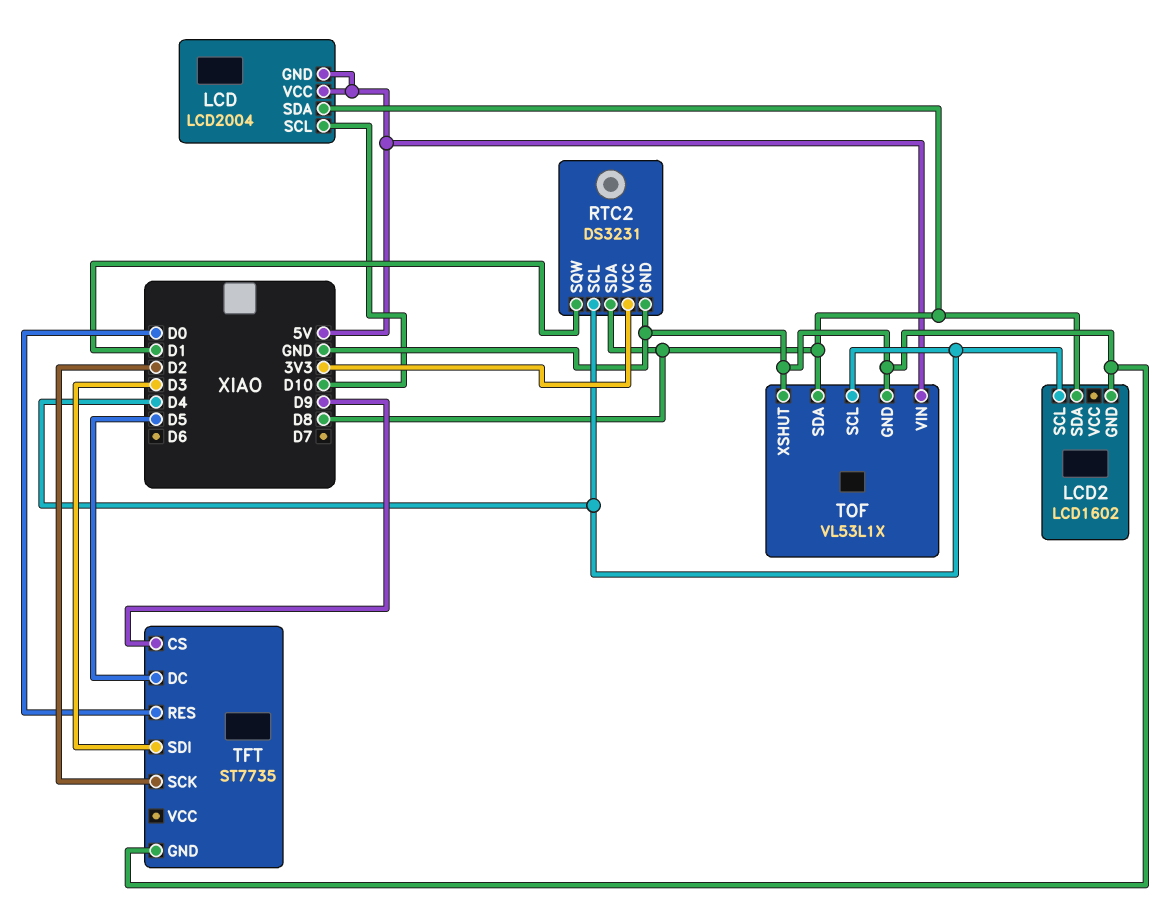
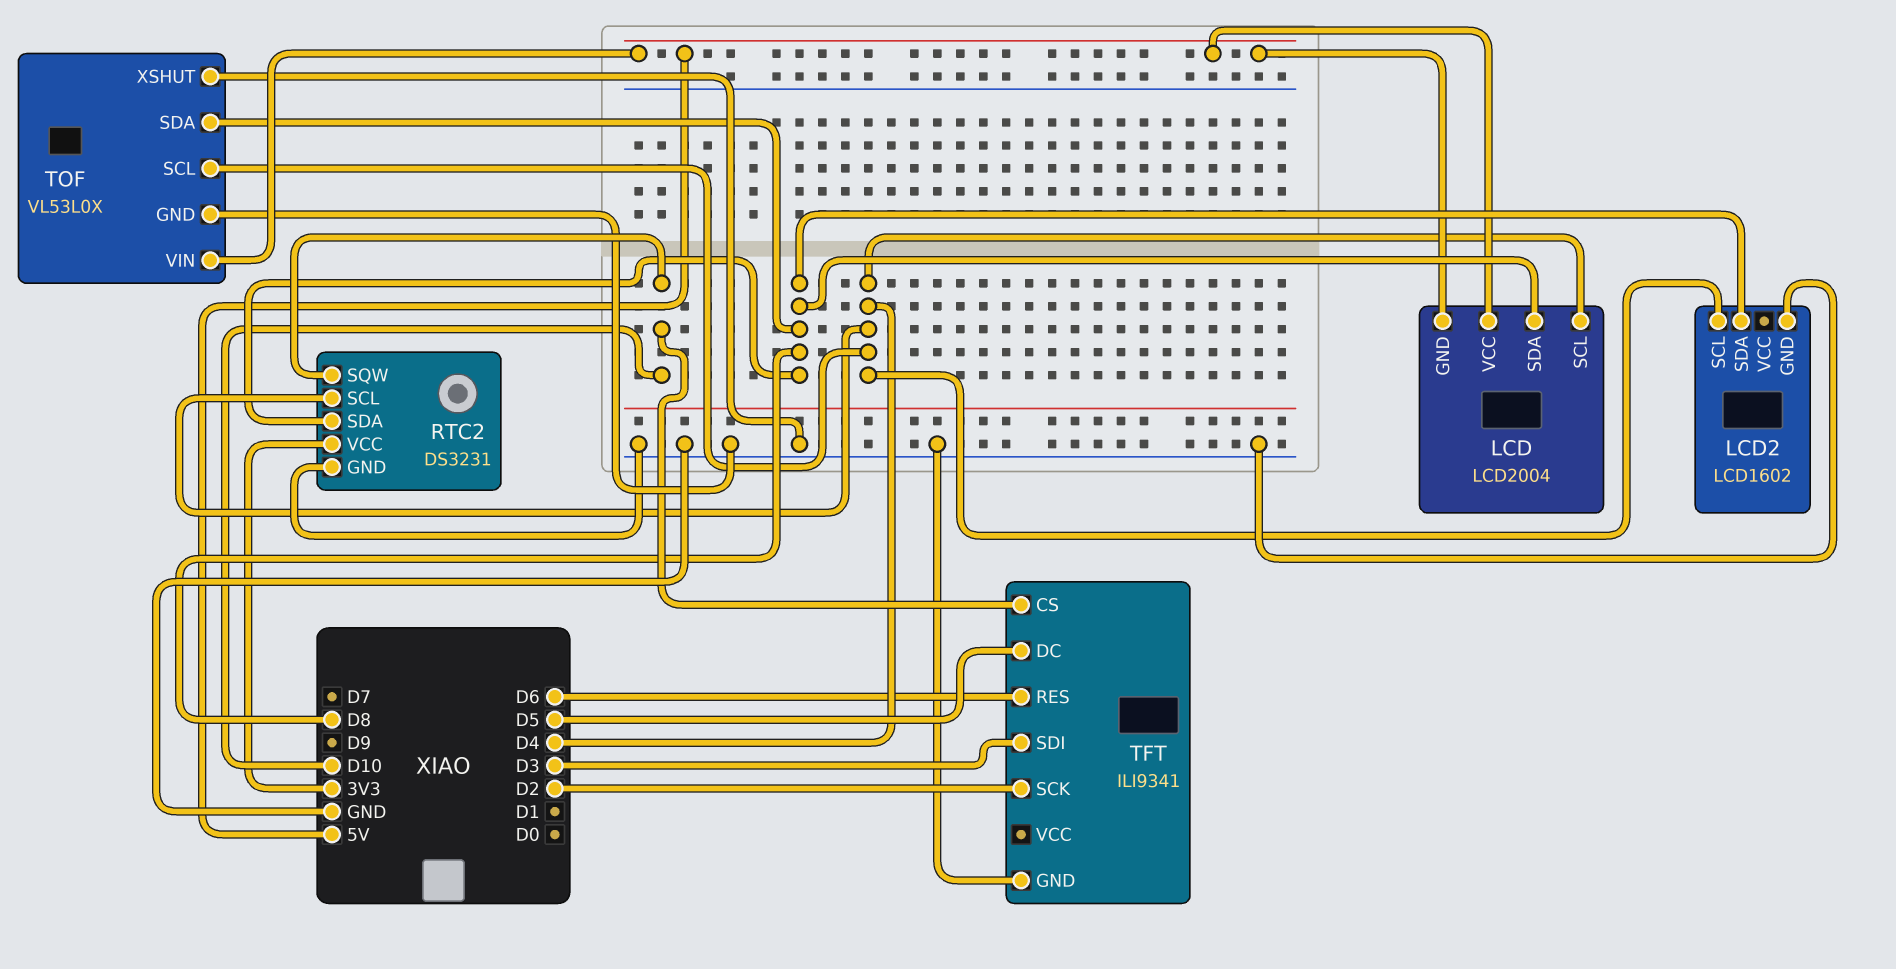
LCD pin SCL: D10 -> D4
RTC2 pin SQW: D1 -> D10
TFT: ST7735 -> ILI9341
TFT pin CS: D9 -> D10
TFT pin RES: D0 -> D6
TOF: VL53L1X -> VL53L0X

